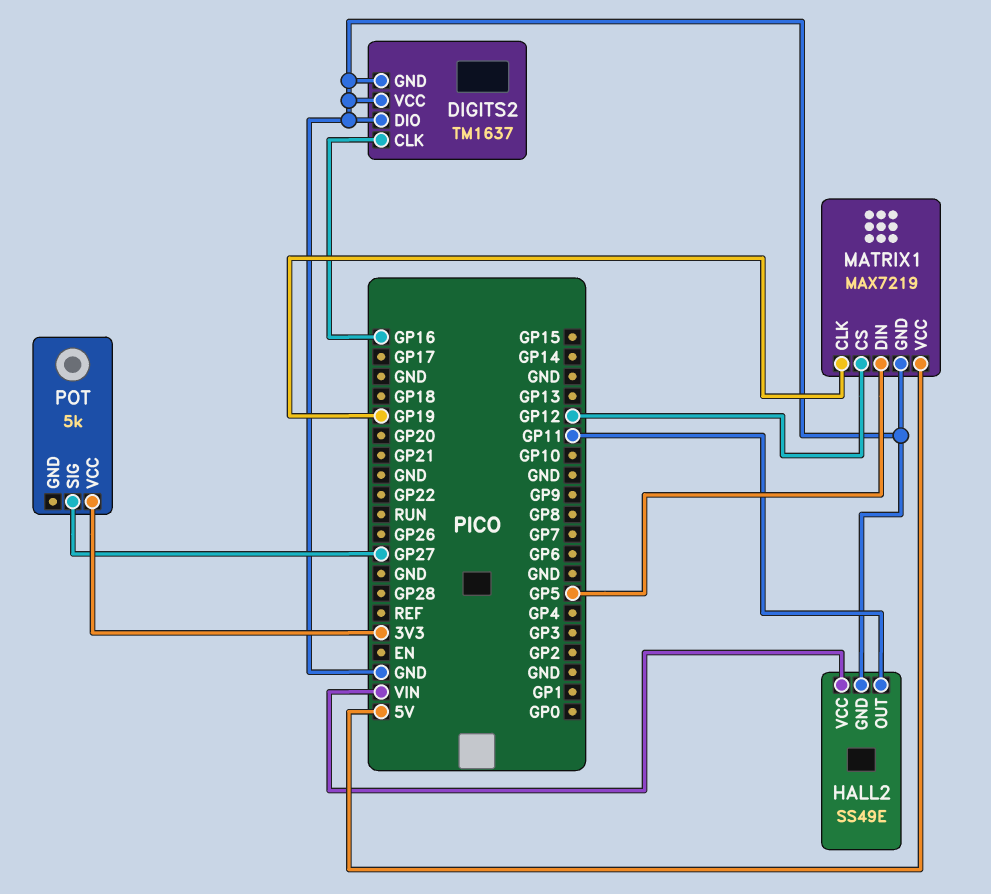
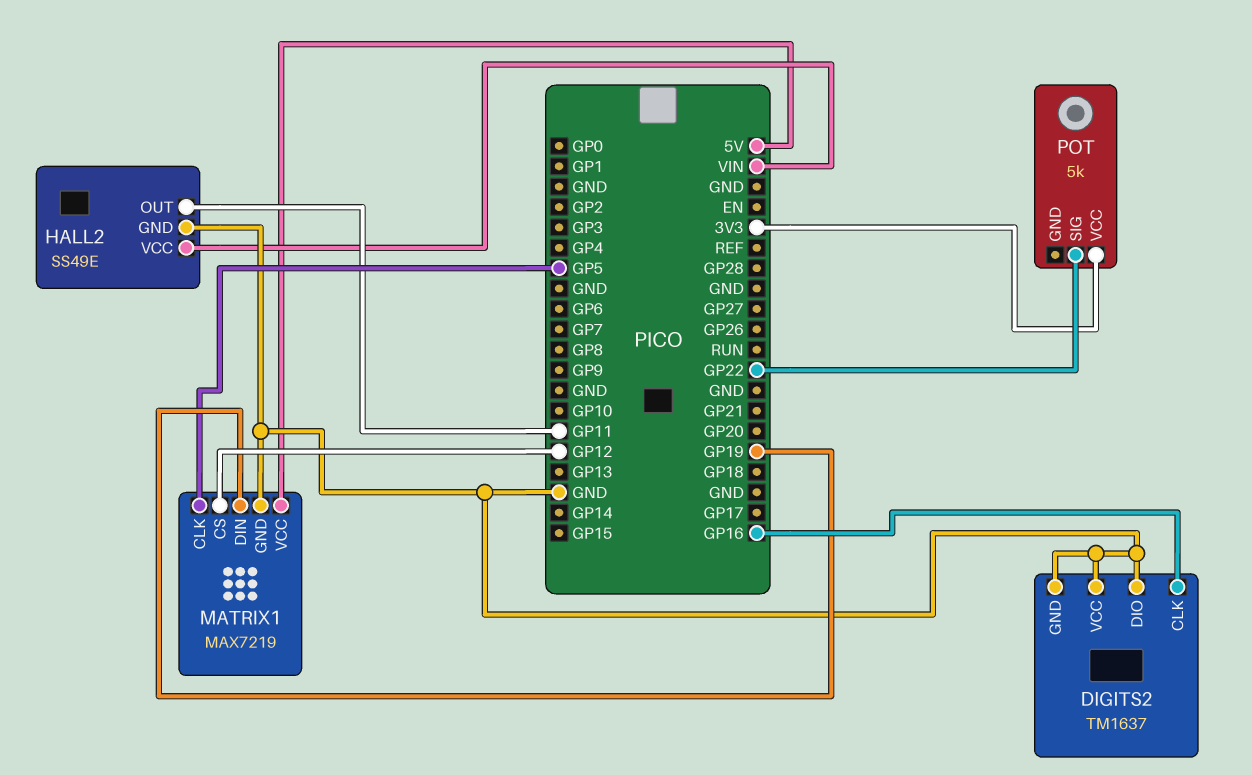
MATRIX1 pin CLK: GP19 -> GP5
MATRIX1 pin DIN: GP5 -> GP19
POT pin SIG: GP27 -> GP22

